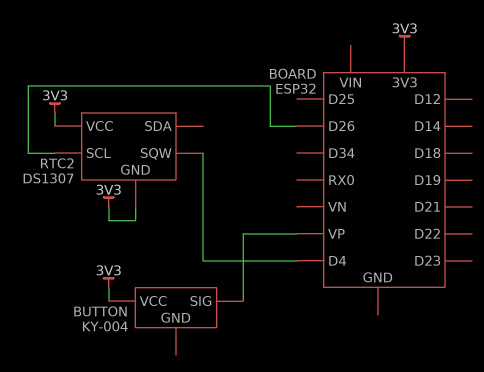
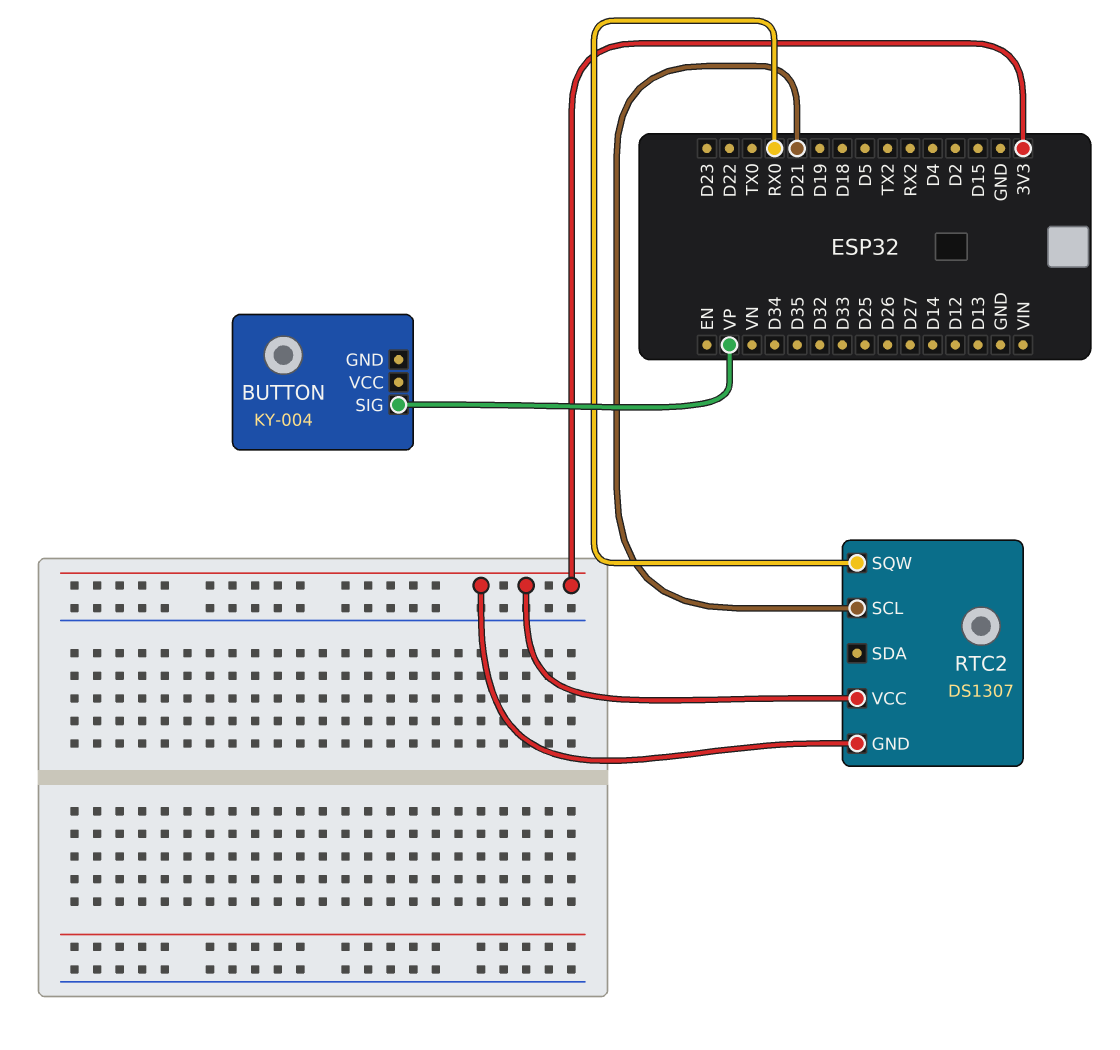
BUTTON pin VCC: 3V3 -> none
RTC2 pin SCL: D26 -> D21
RTC2 pin SQW: D4 -> RX0

